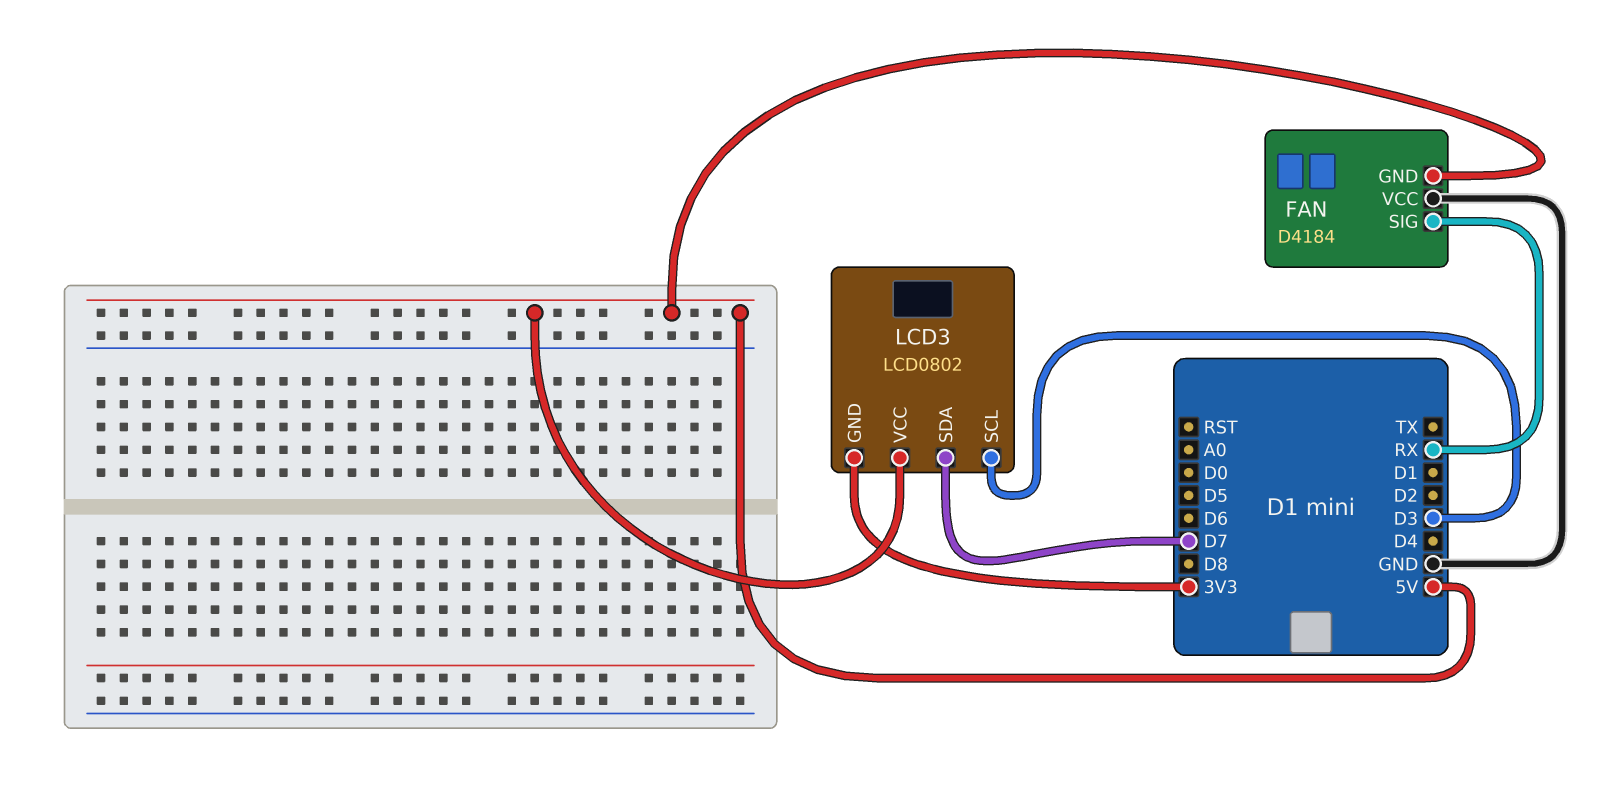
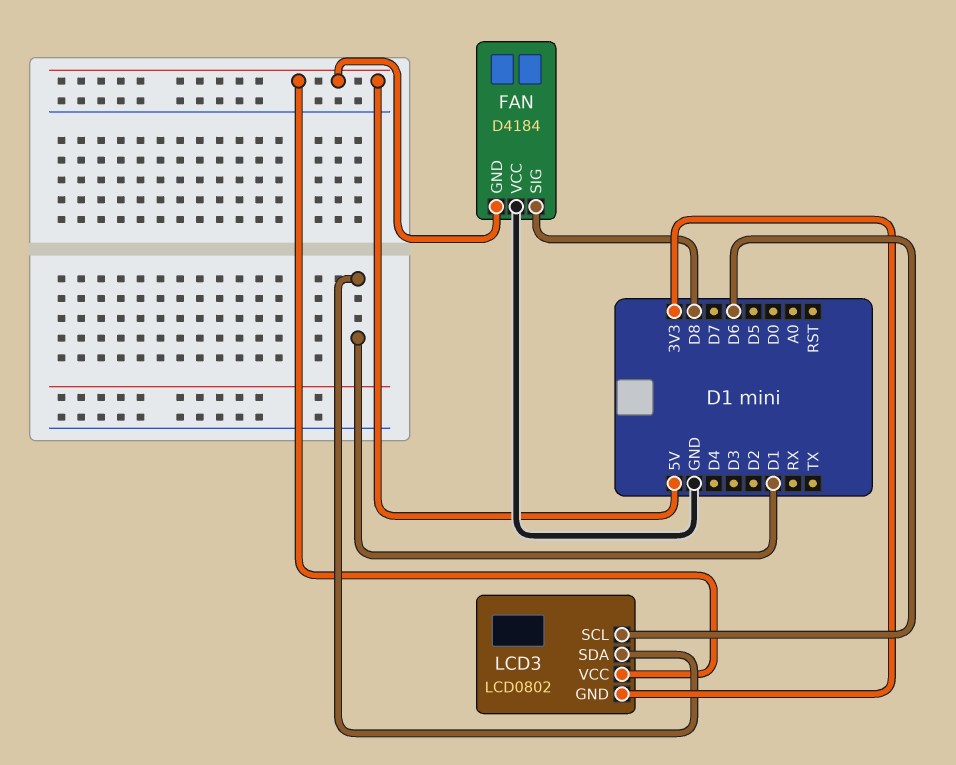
FAN pin SIG: RX -> D8
LCD3 pin SCL: D3 -> D6
LCD3 pin SDA: D7 -> D1

